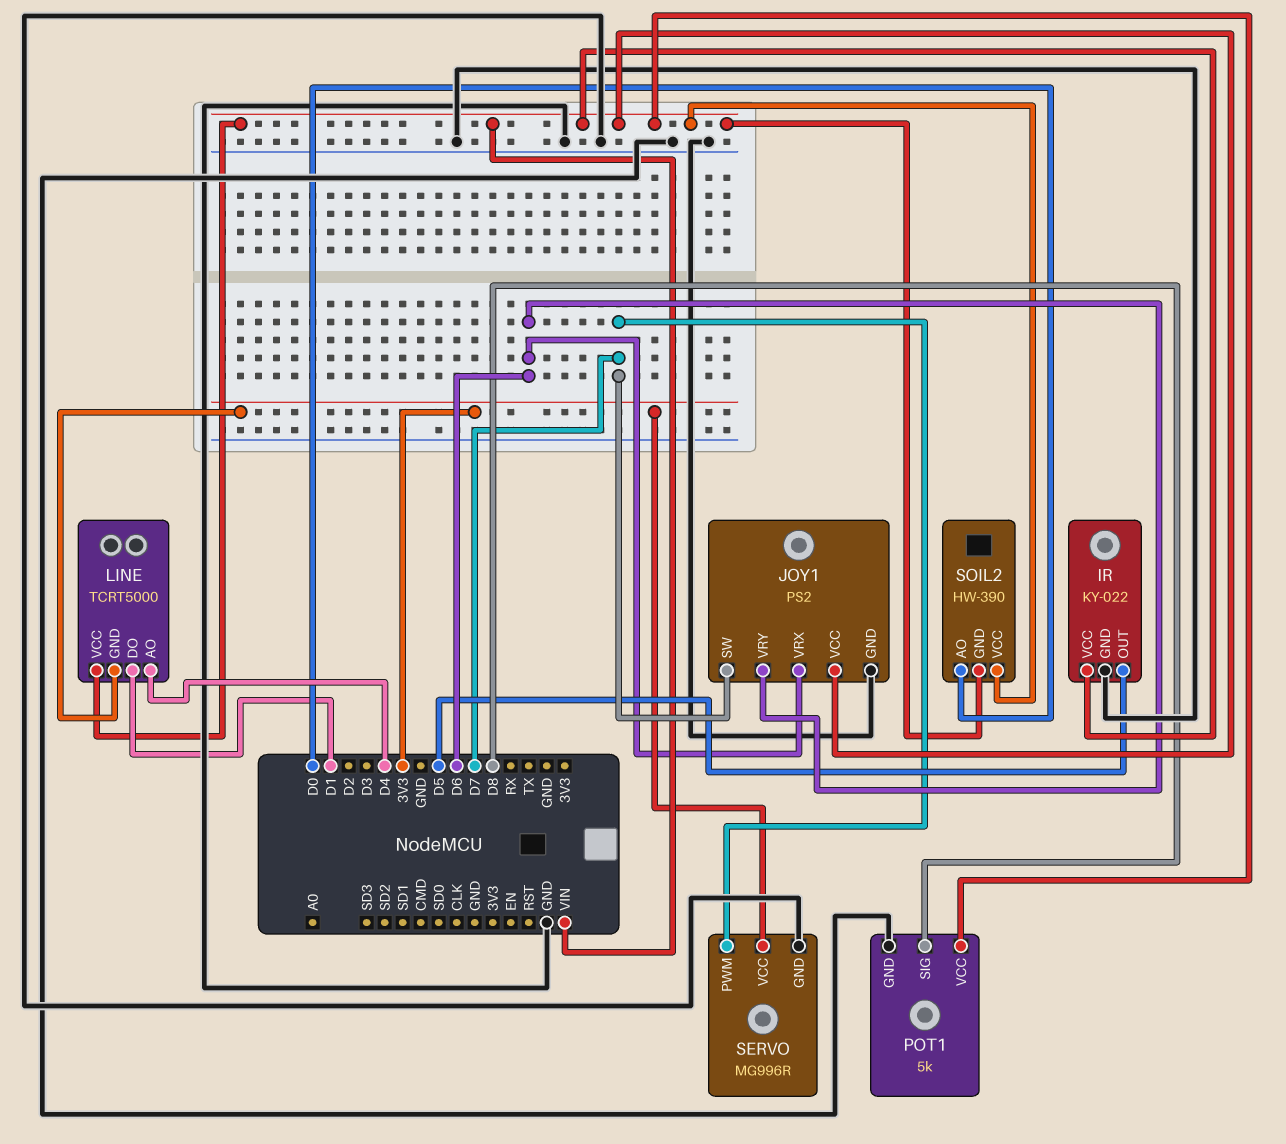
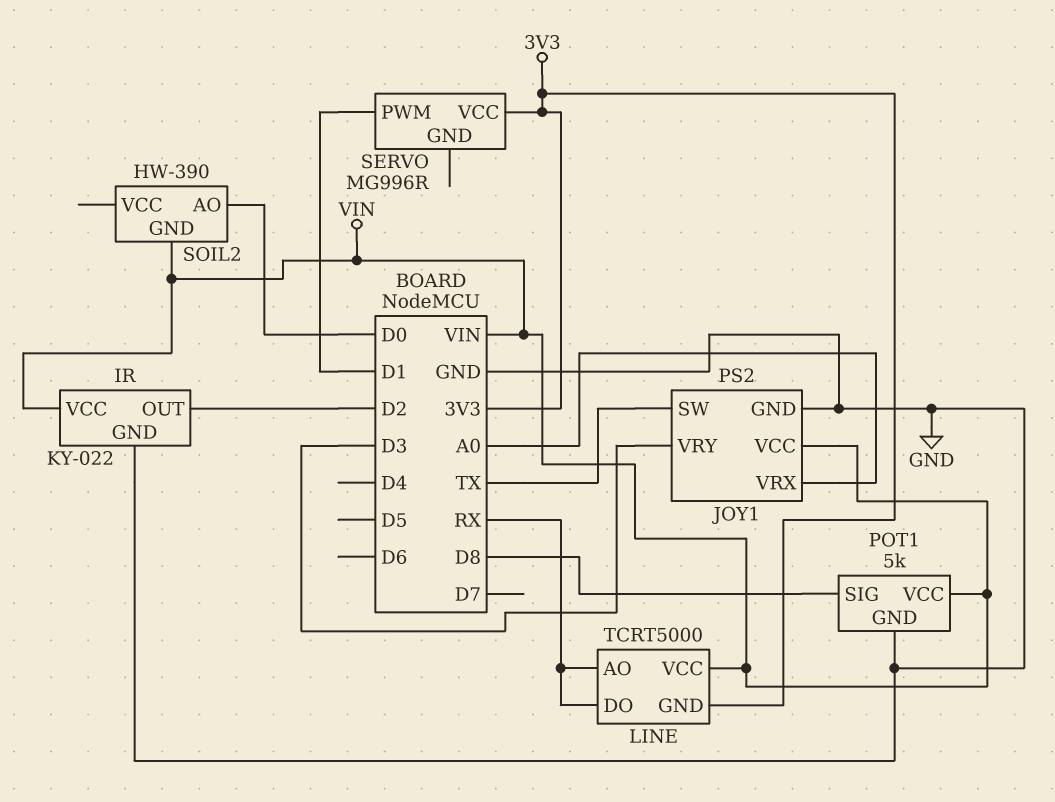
IR pin OUT: D5 -> D2
JOY1 pin SW: D7 -> TX
JOY1 pin VRX: D6 -> A0
JOY1 pin VRY: D6 -> D3
LINE pin AO: D4 -> RX
LINE pin DO: D1 -> RX
SERVO pin GND: GND -> none
SERVO pin PWM: D7 -> D1
SOIL2 pin VCC: VIN -> none

